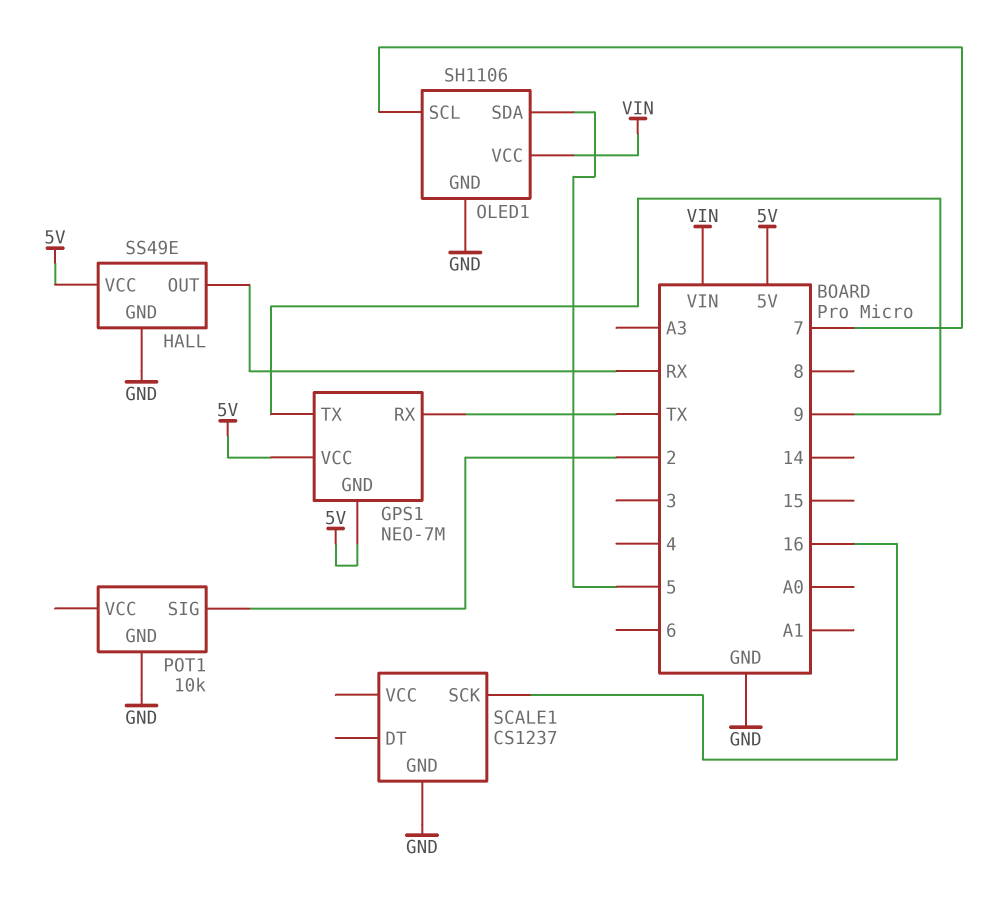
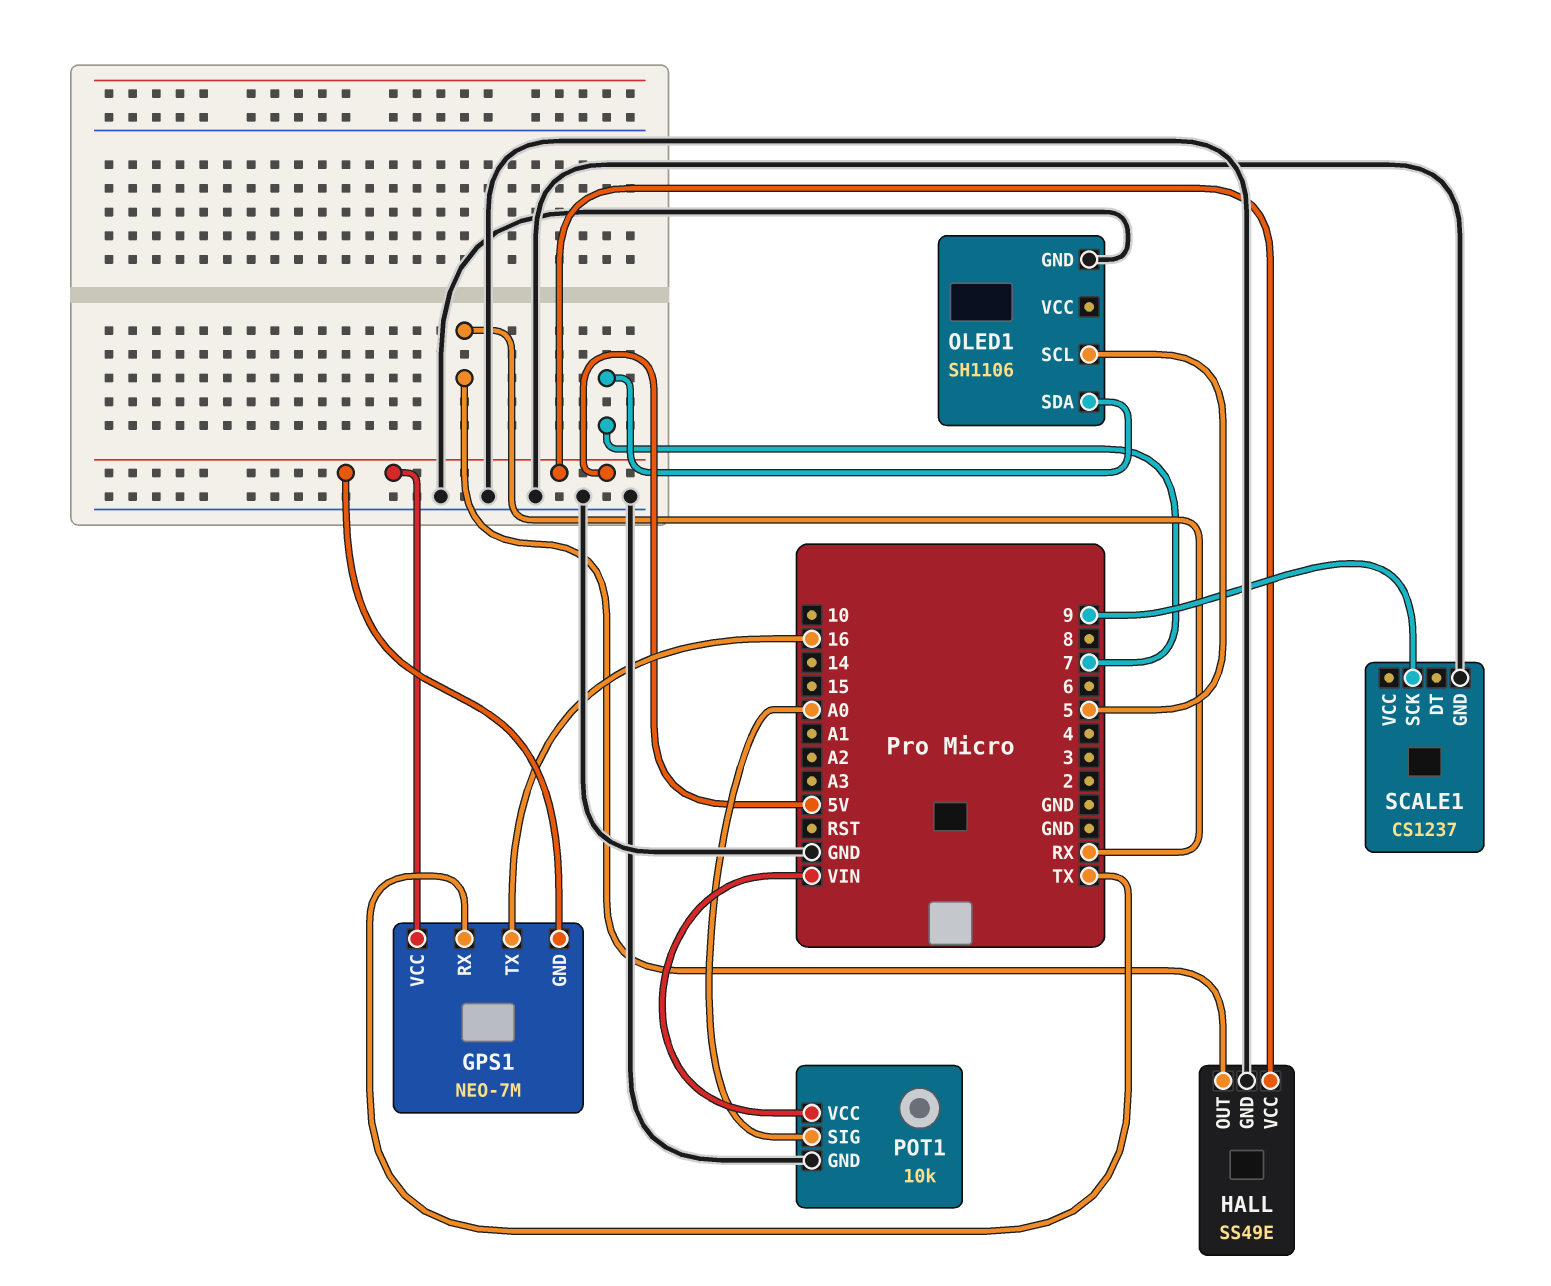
GPS1 pin TX: 9 -> 16
OLED1 pin SCL: 7 -> 5
OLED1 pin SDA: 5 -> 7
OLED1 pin VCC: VIN -> none
POT1 pin SIG: 2 -> A0
POT1 pin VCC: none -> VIN
SCALE1 pin SCK: 16 -> 9

